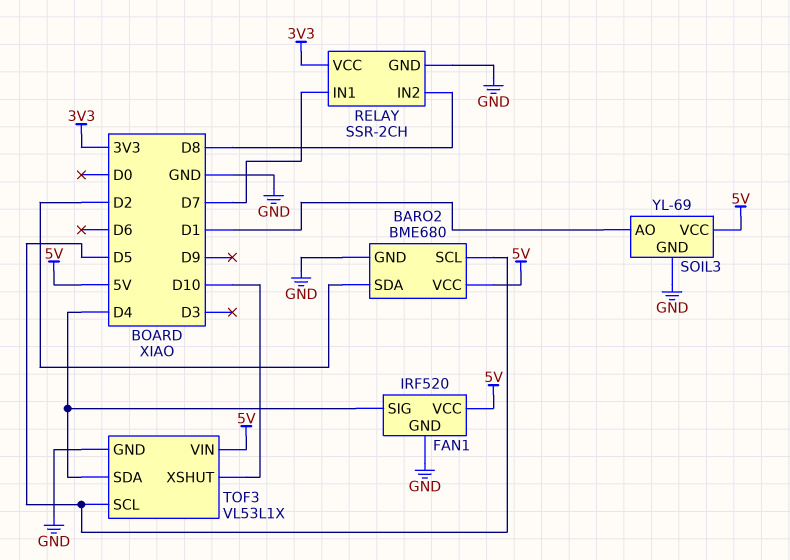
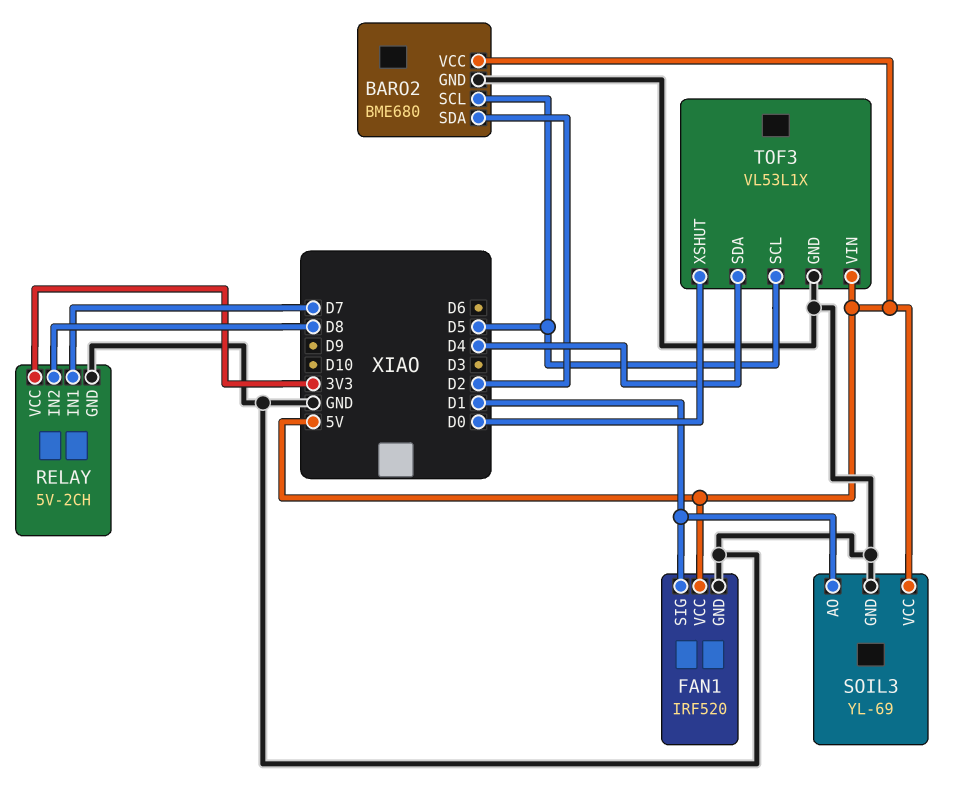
FAN1 pin SIG: D4 -> D1
RELAY: SSR-2CH -> 5V-2CH
TOF3 pin XSHUT: D10 -> D0

